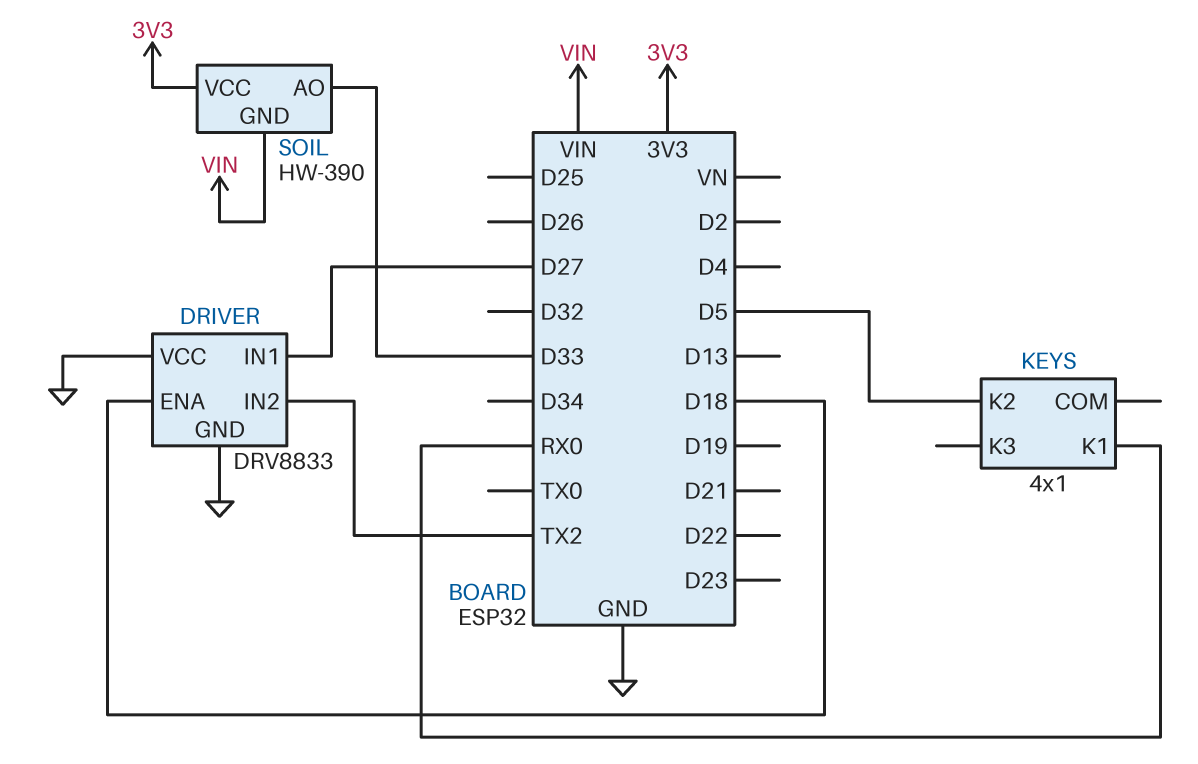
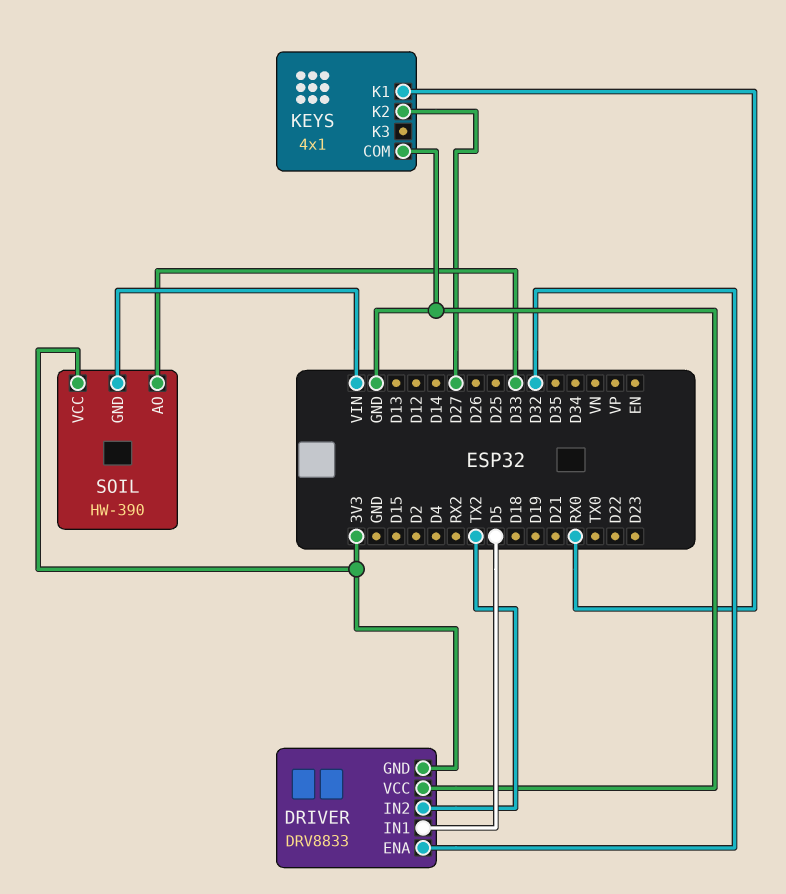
DRIVER pin ENA: D18 -> D32
DRIVER pin GND: GND -> 3V3
DRIVER pin IN1: D27 -> D5
KEYS pin COM: none -> GND
KEYS pin K2: D5 -> D27

